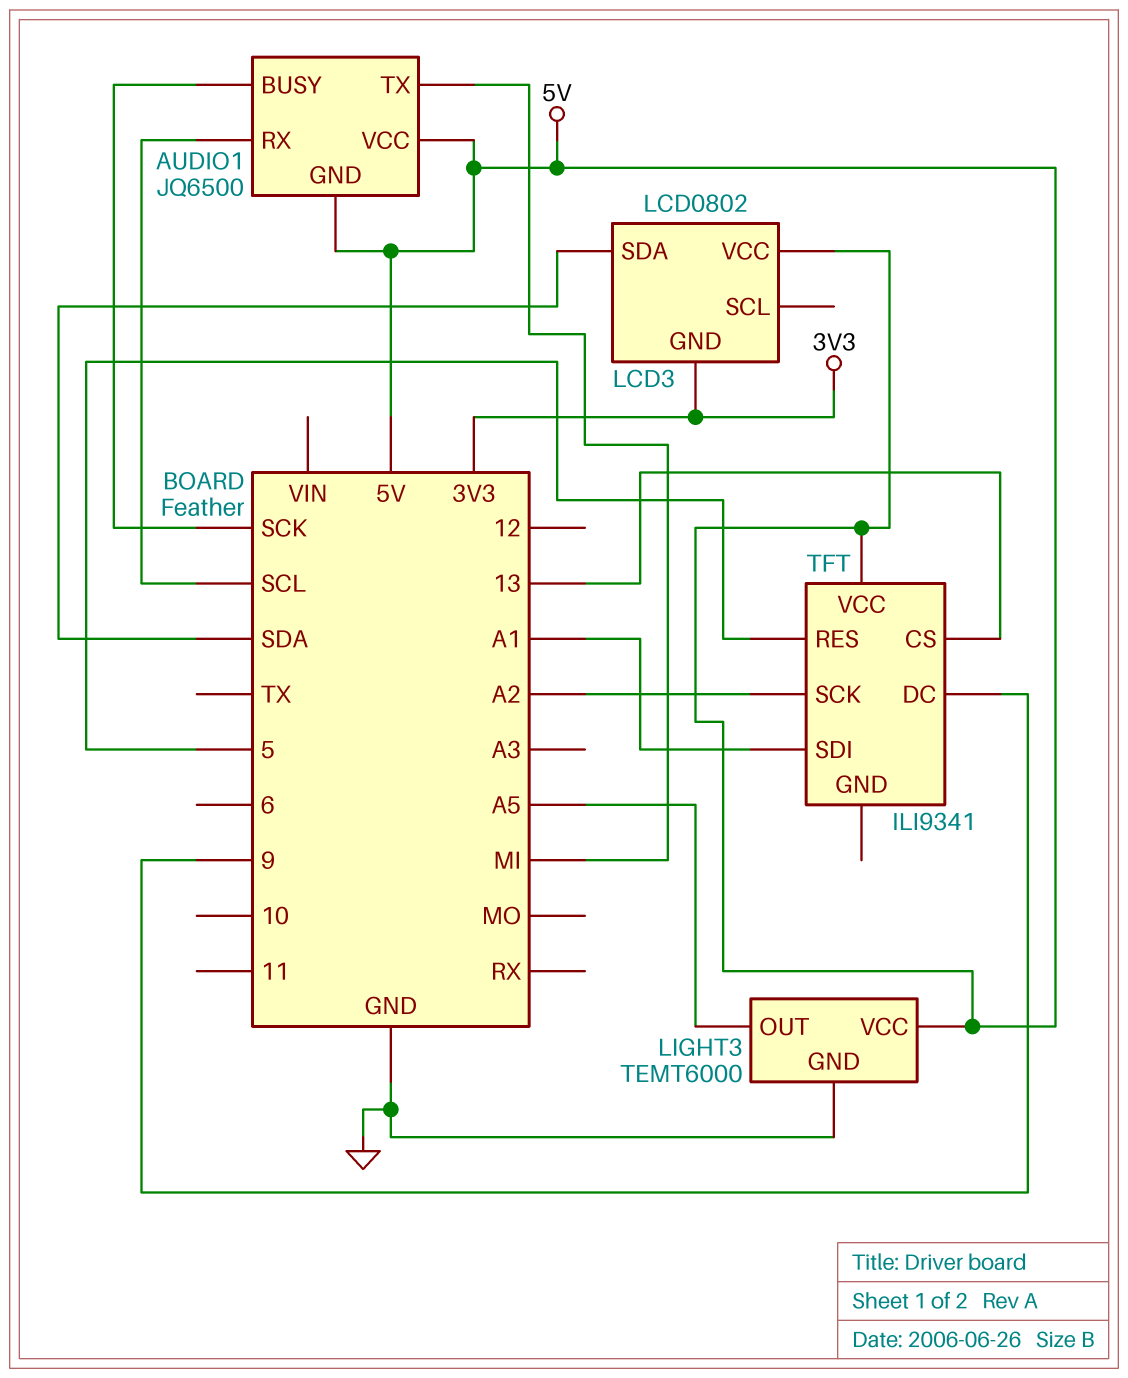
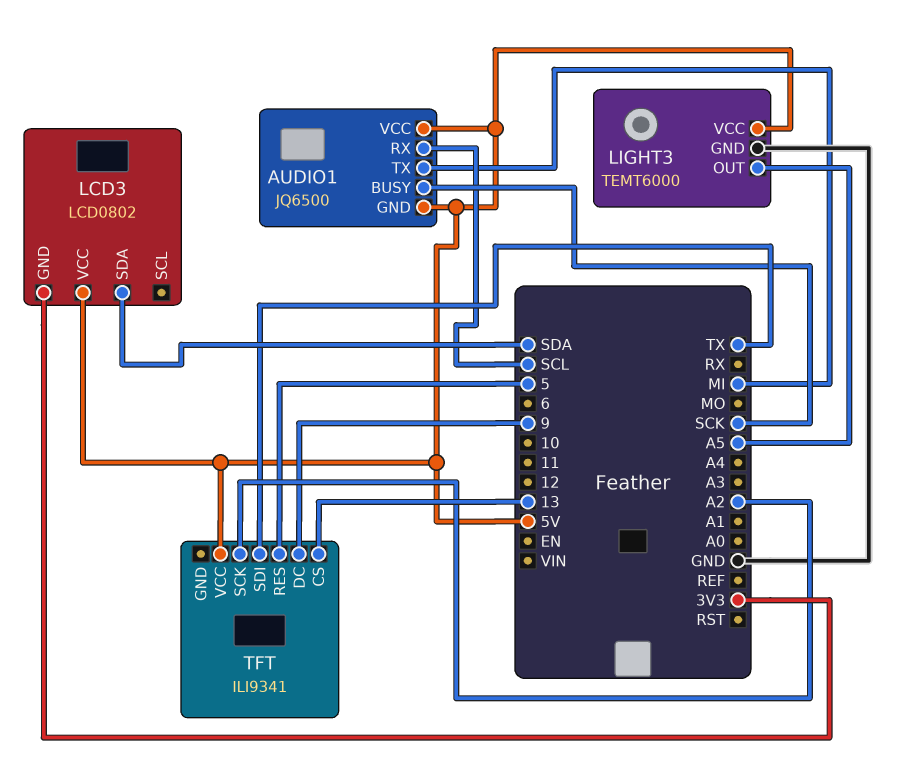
TFT pin SDI: A1 -> TX

